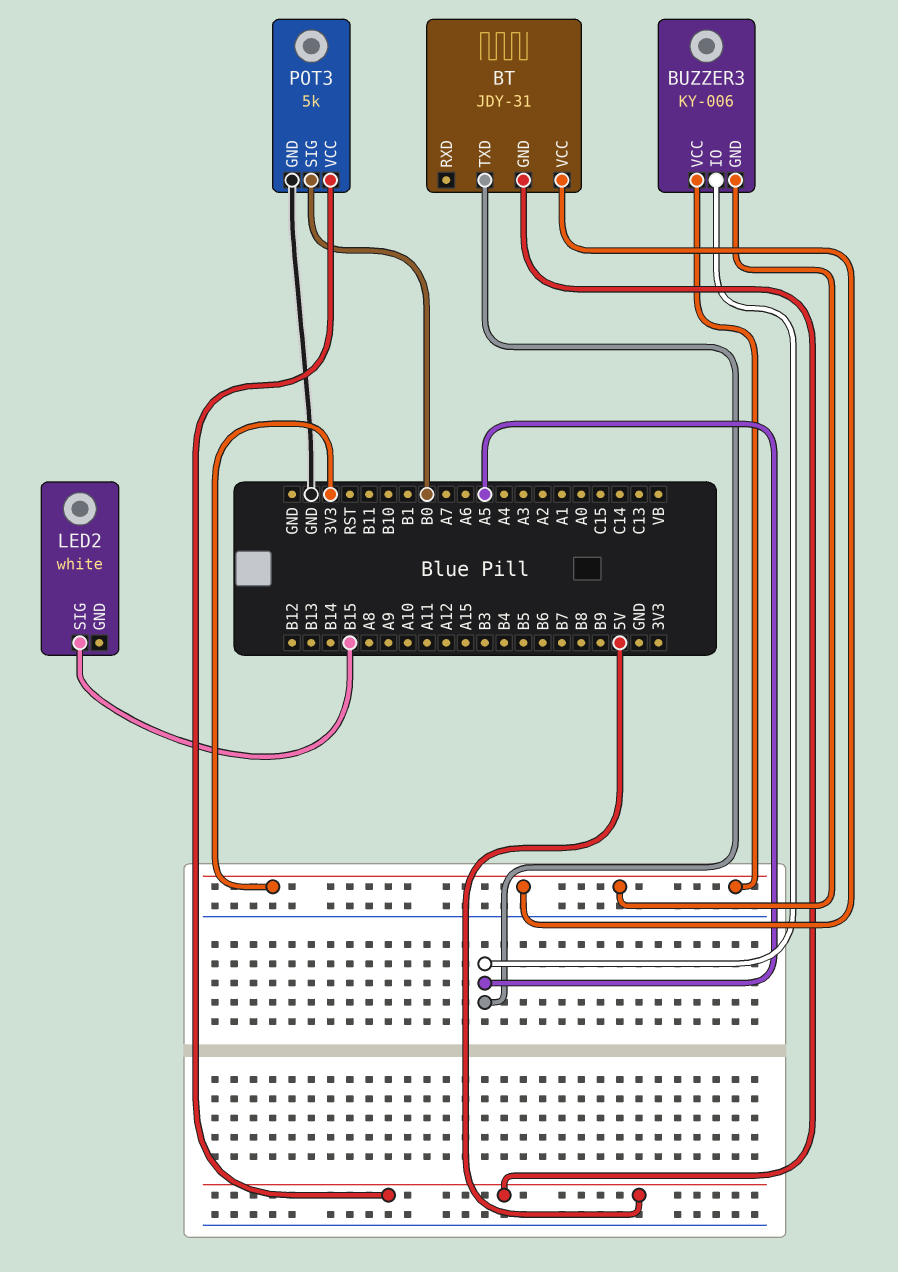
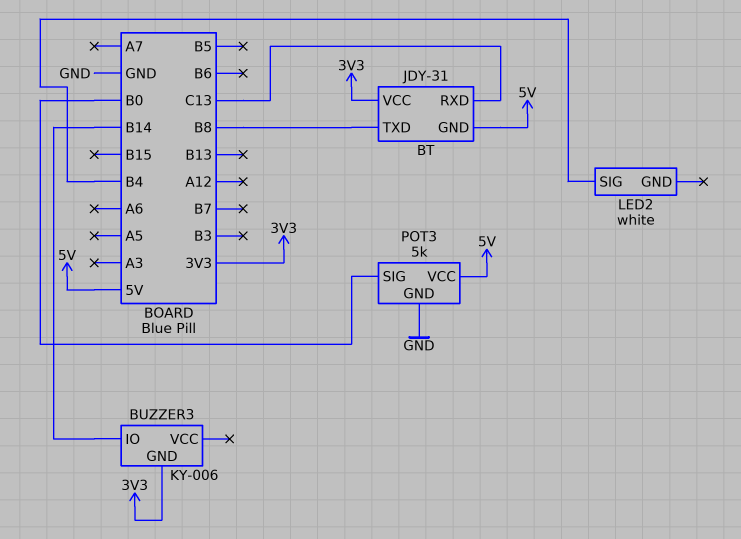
BT pin RXD: none -> C13
BT pin TXD: A5 -> B8
BUZZER3 pin IO: A5 -> B14
BUZZER3 pin VCC: 3V3 -> none
LED2 pin SIG: B15 -> B4

